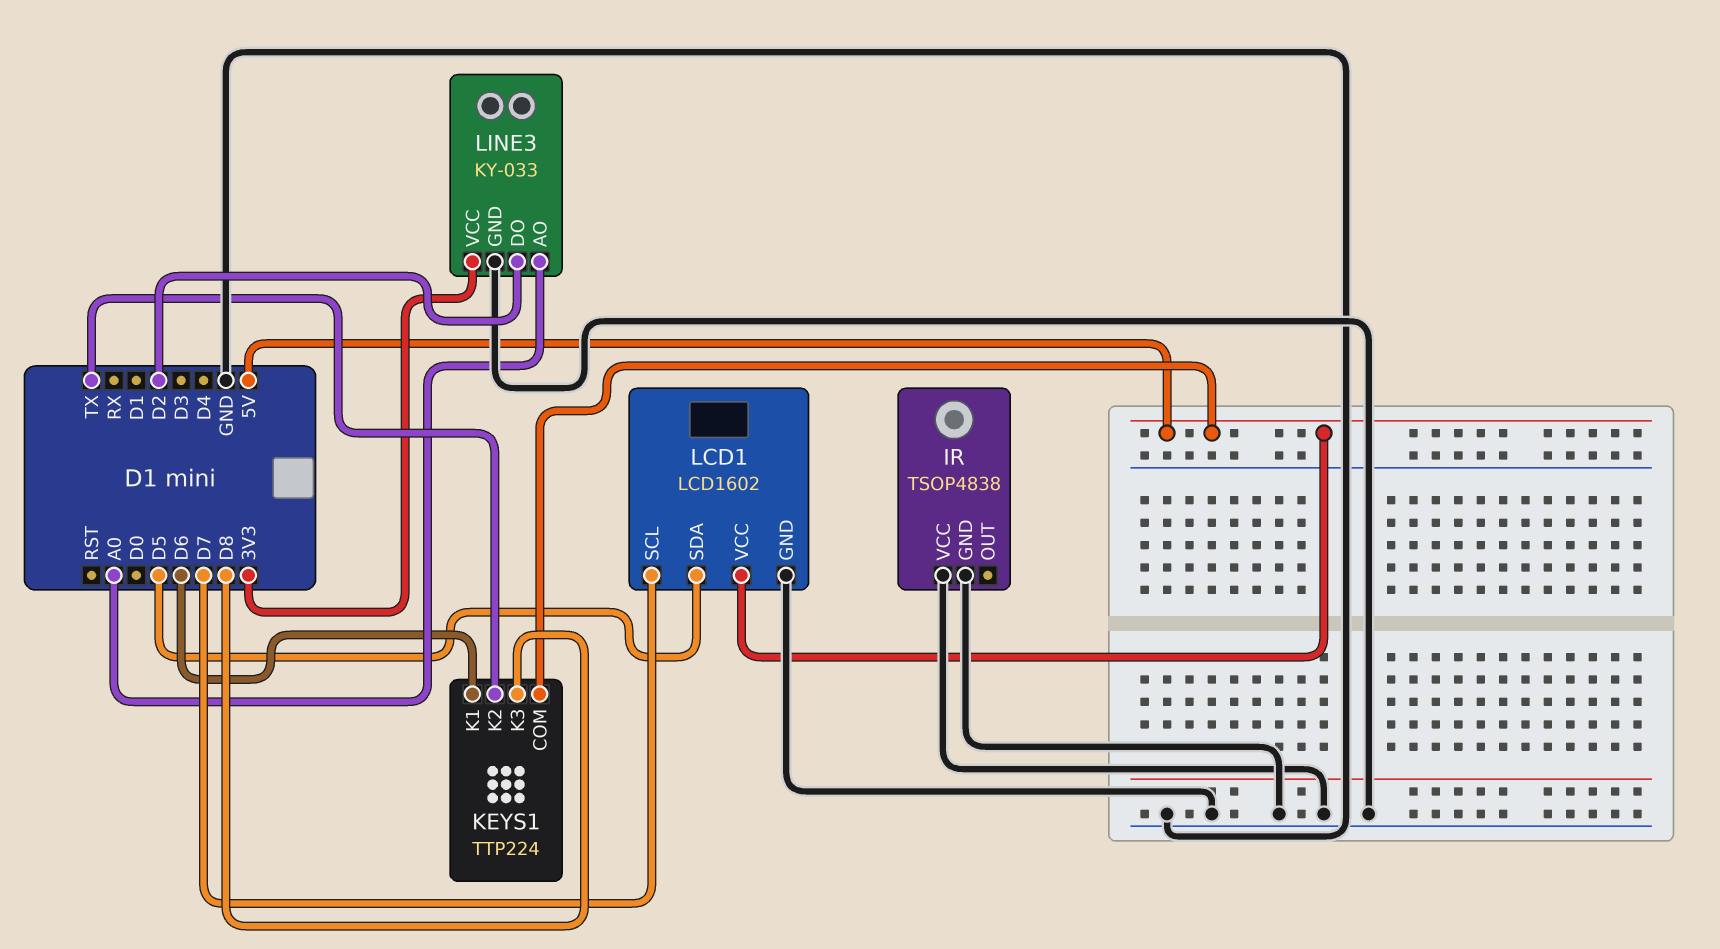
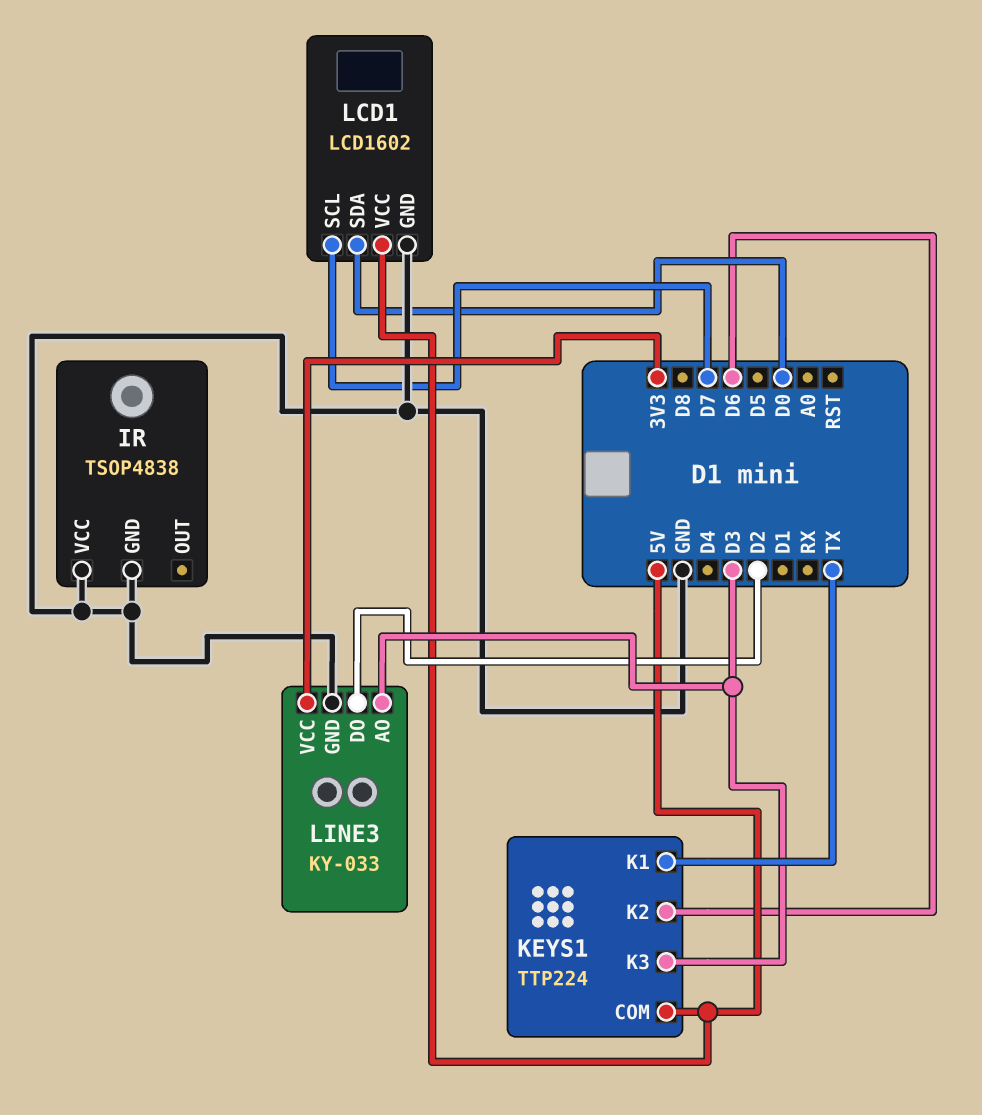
KEYS1 pin K1: D6 -> TX
KEYS1 pin K2: TX -> D6
KEYS1 pin K3: D8 -> D3
LCD1 pin SDA: D5 -> D0
LINE3 pin AO: A0 -> D3

